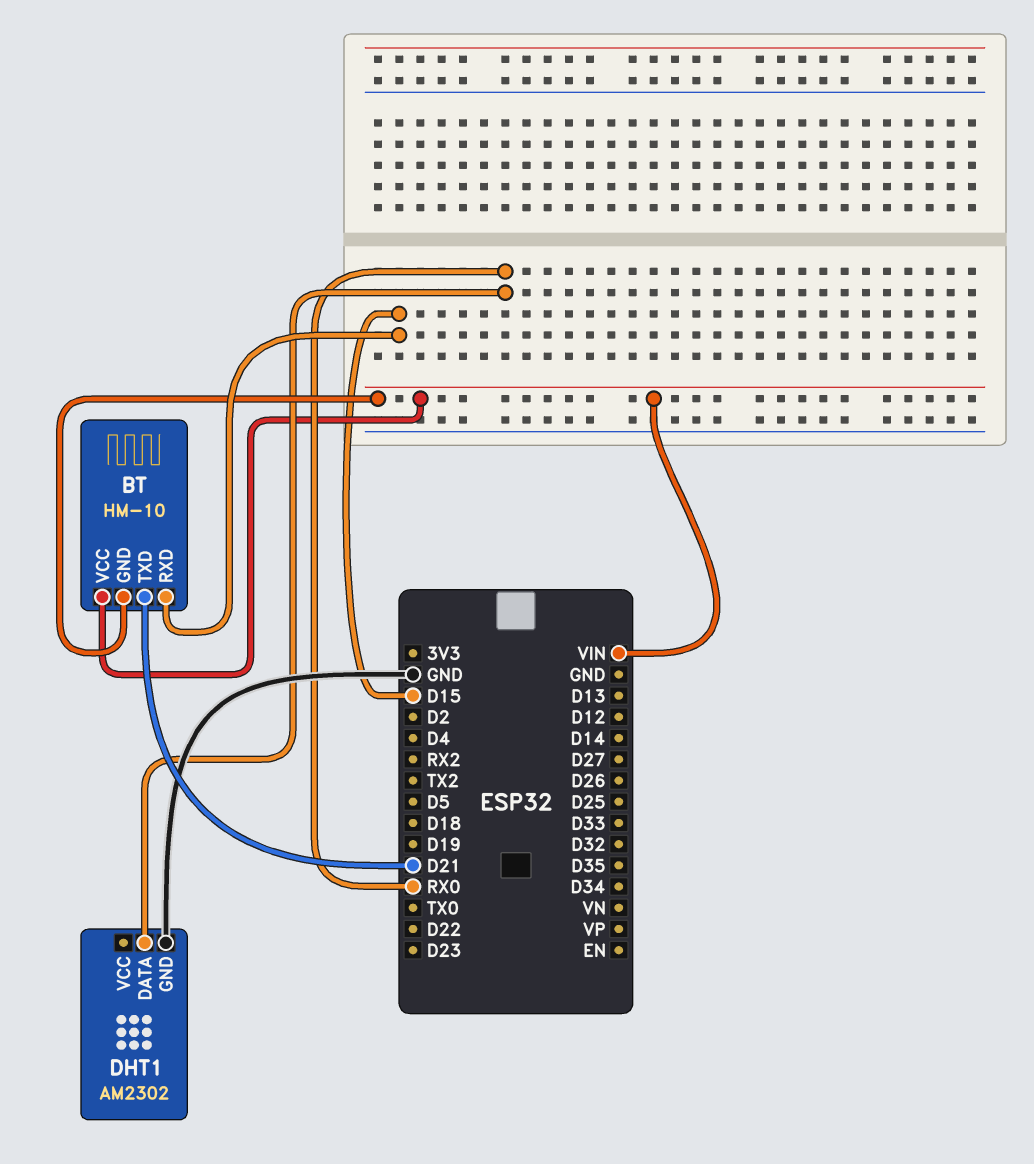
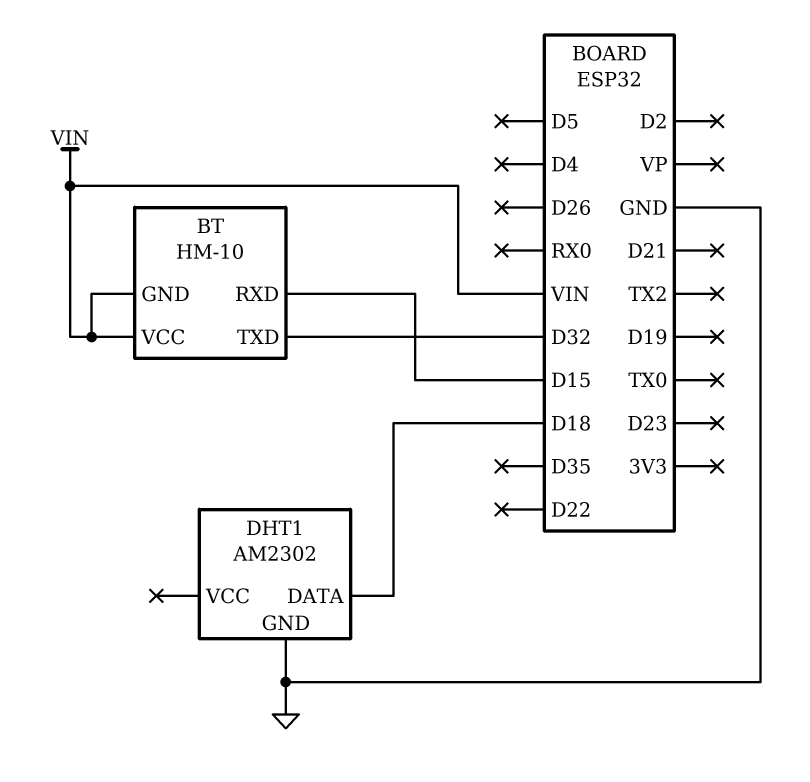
BT pin TXD: D21 -> D32
DHT1 pin DATA: RX0 -> D18

